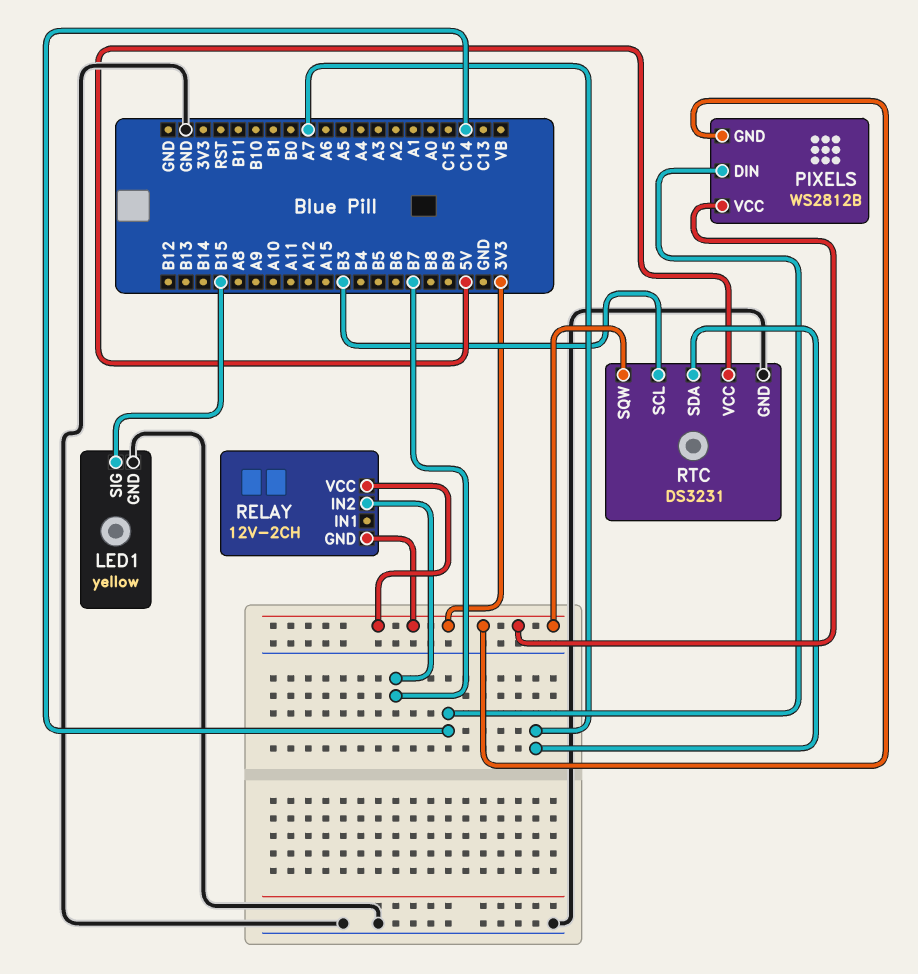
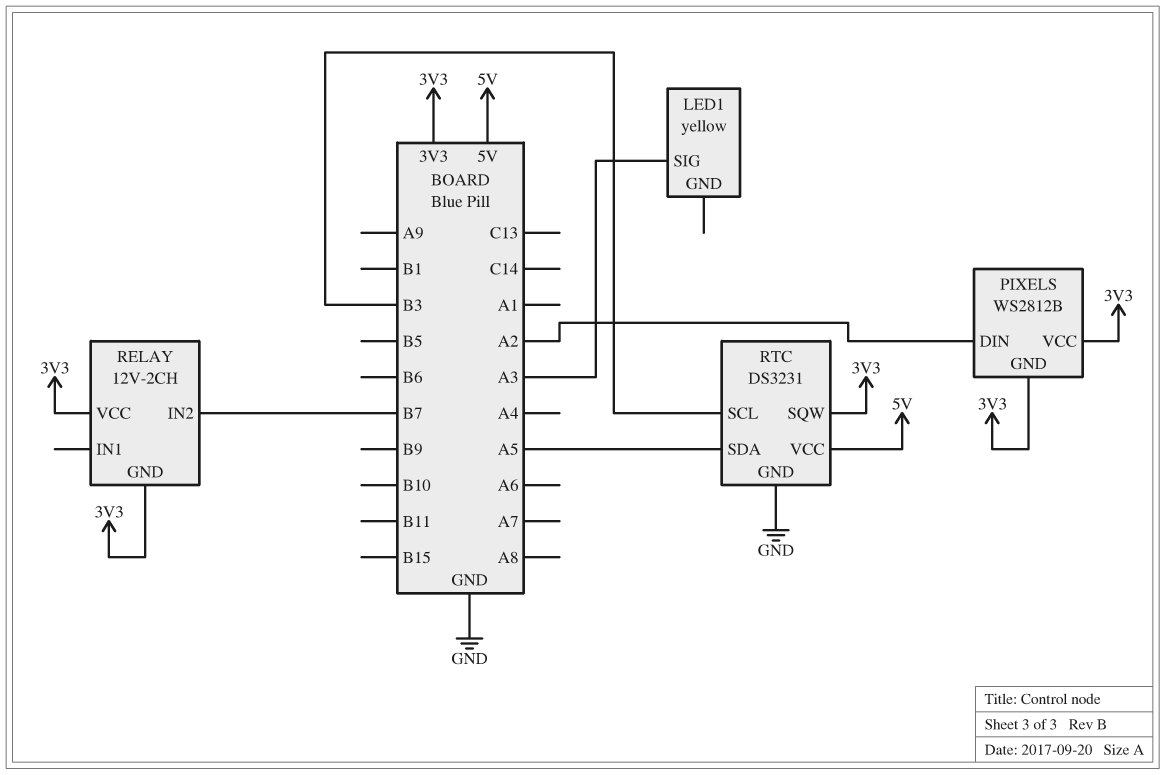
LED1 pin GND: GND -> none
LED1 pin SIG: B15 -> A3
PIXELS pin DIN: C14 -> A2
RTC pin SDA: A7 -> A5

